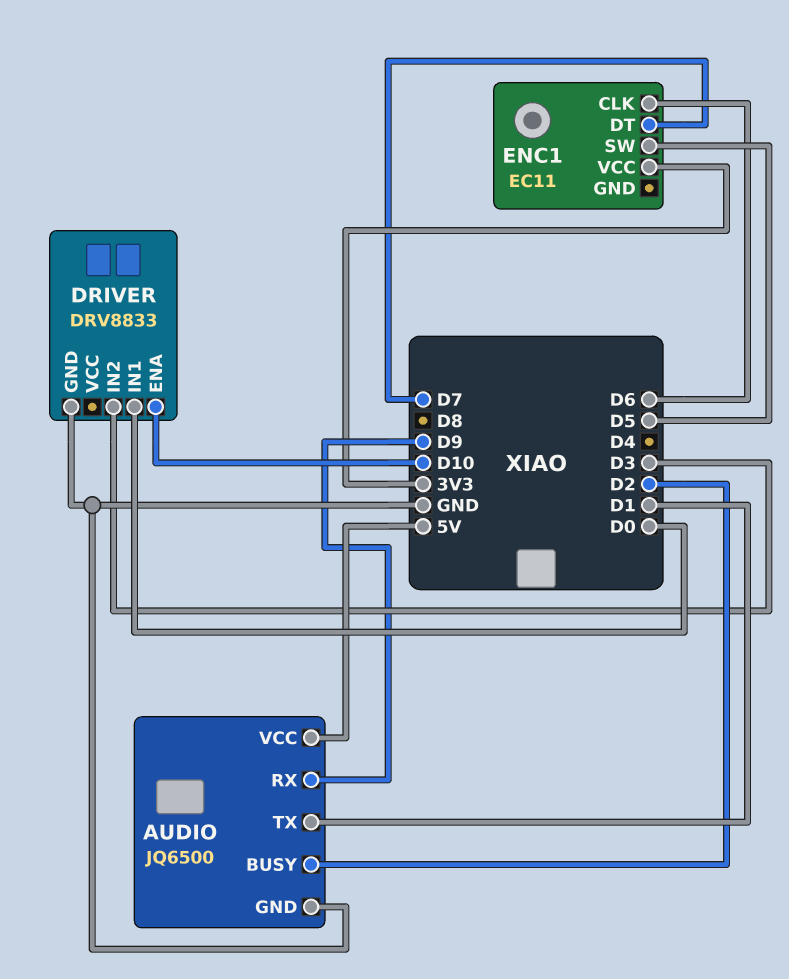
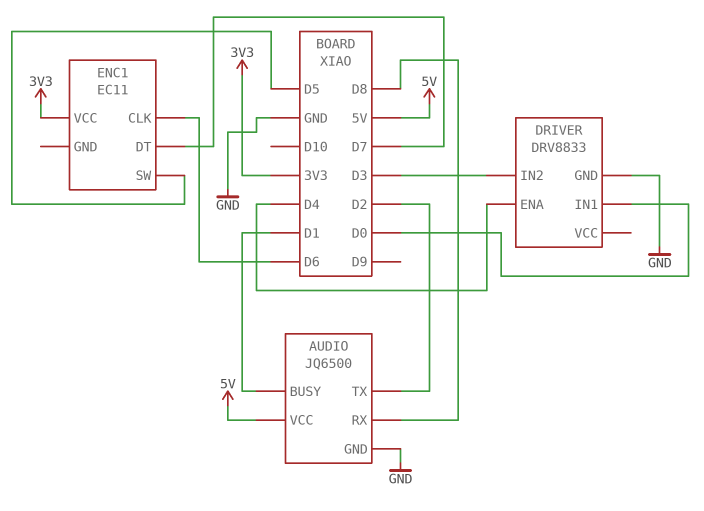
AUDIO pin BUSY: D2 -> D1
AUDIO pin RX: D9 -> D8
AUDIO pin TX: D1 -> D2
DRIVER pin ENA: D10 -> D4

